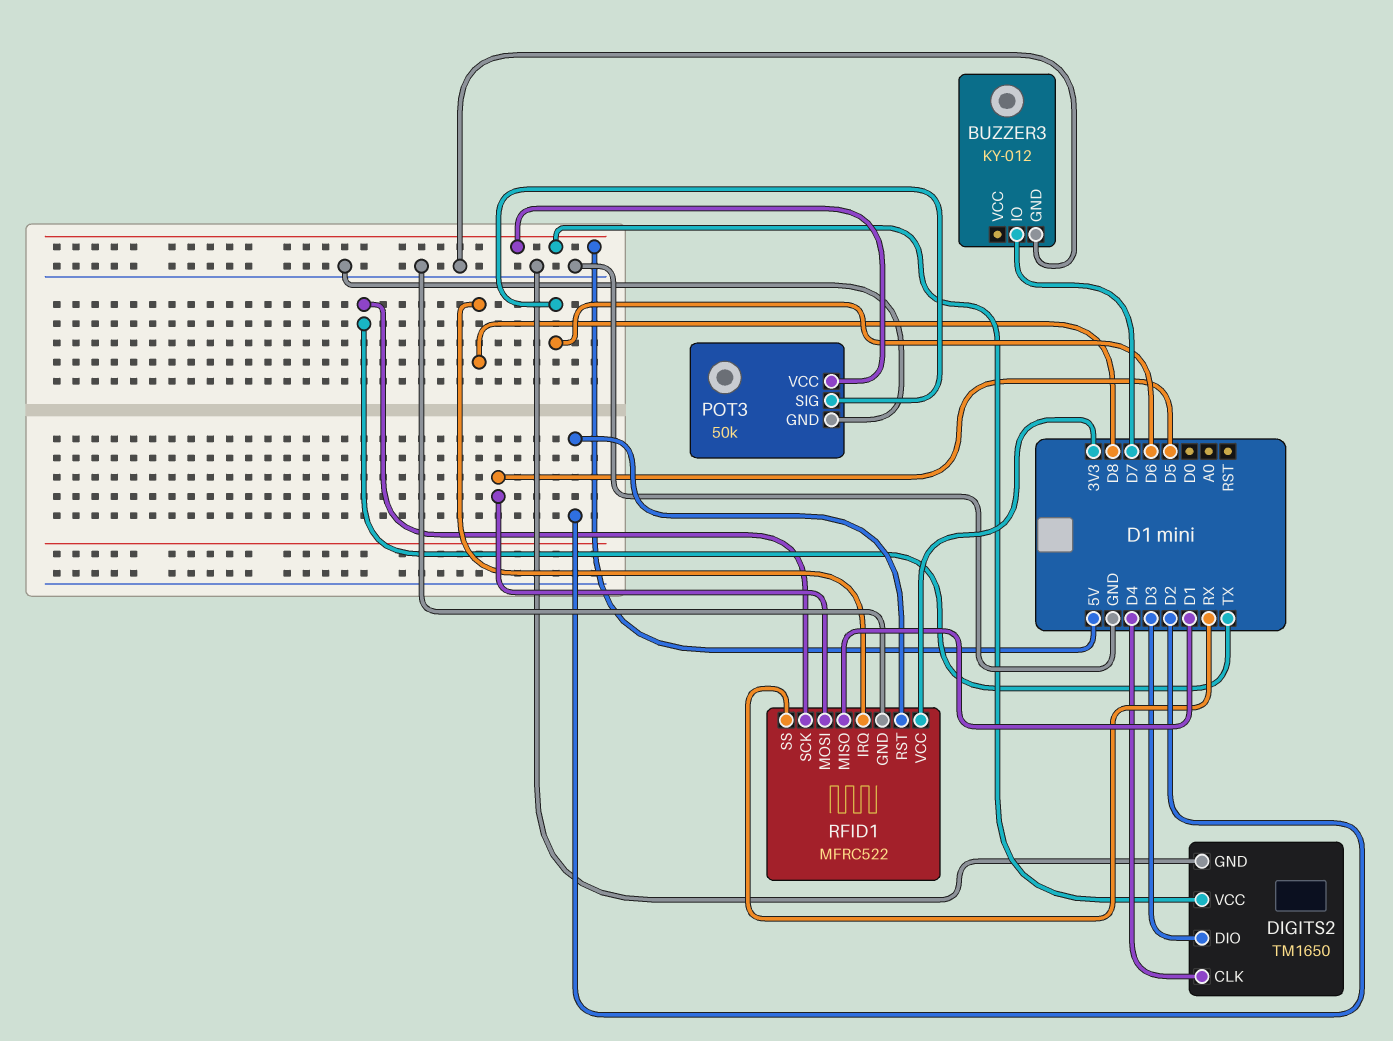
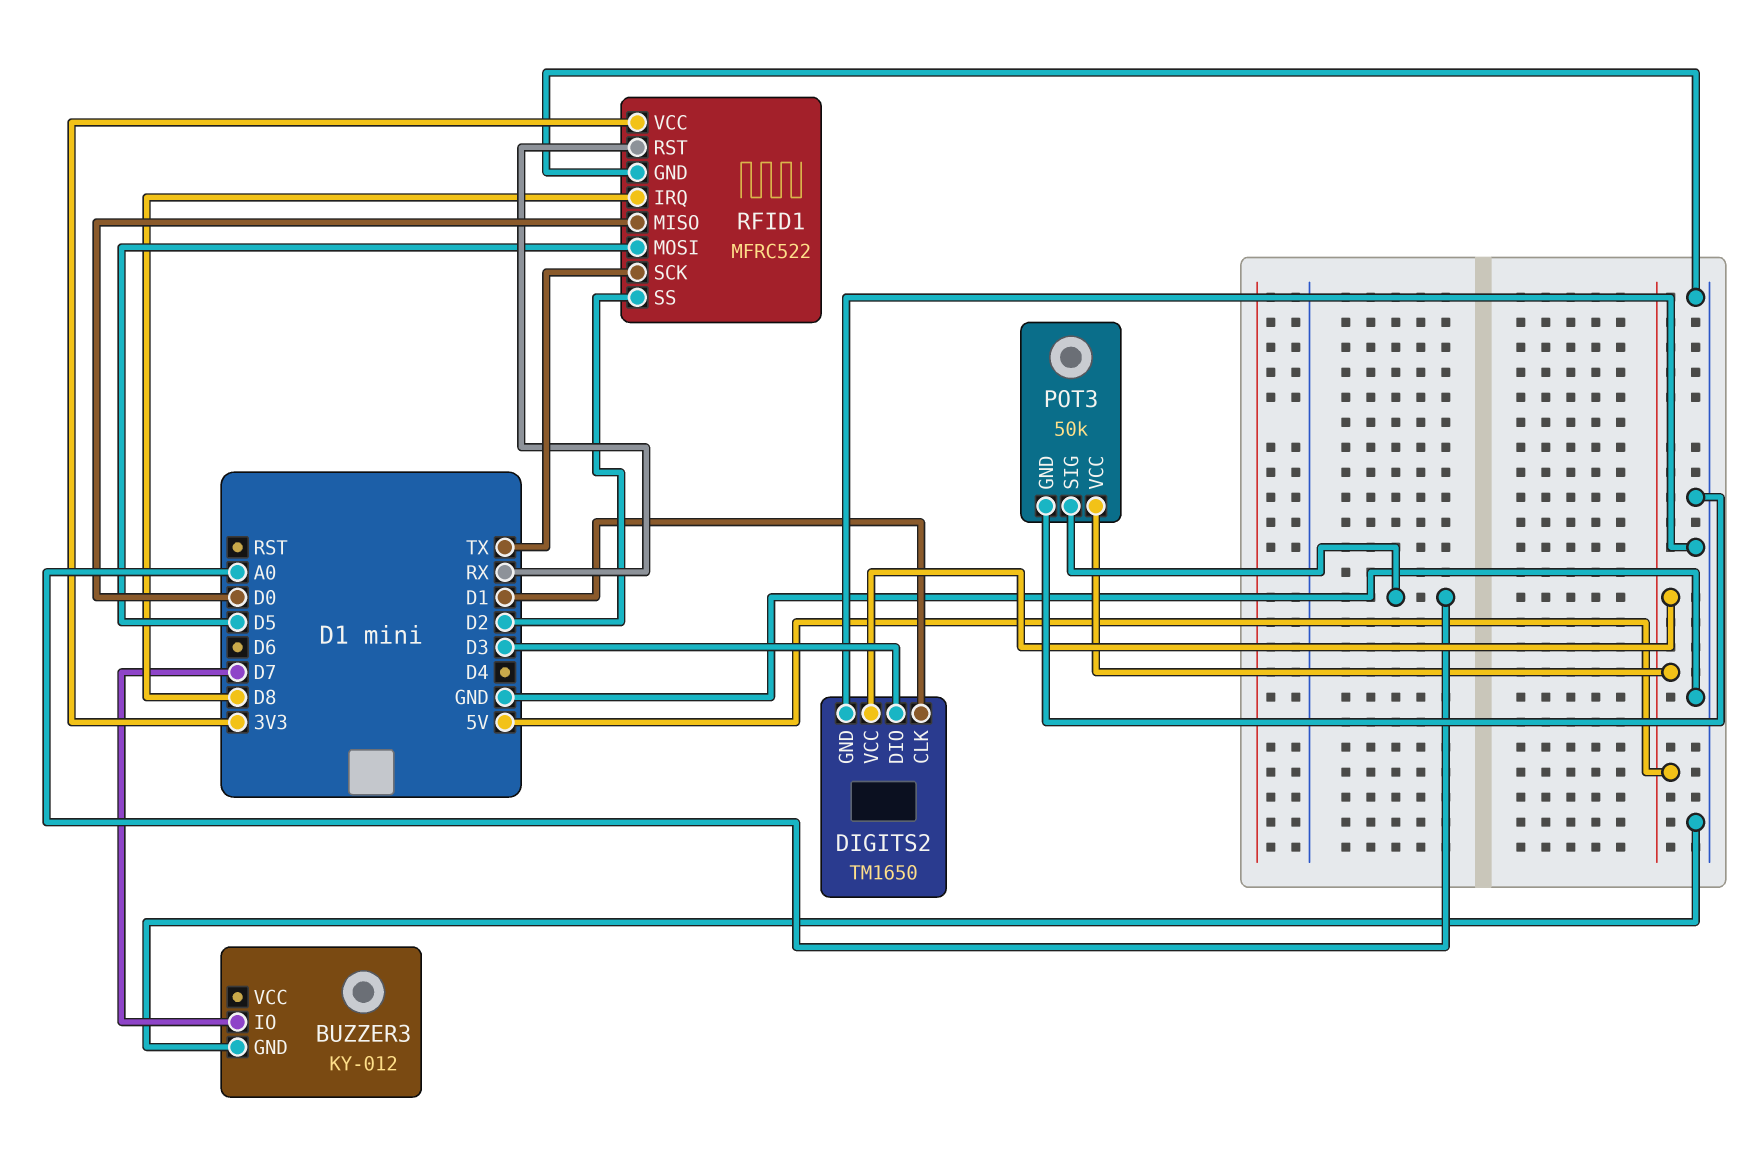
DIGITS2 pin CLK: D4 -> D1
POT3 pin SIG: D6 -> A0
RFID1 pin MISO: D1 -> D0
RFID1 pin RST: D2 -> RX
RFID1 pin SS: RX -> D2

